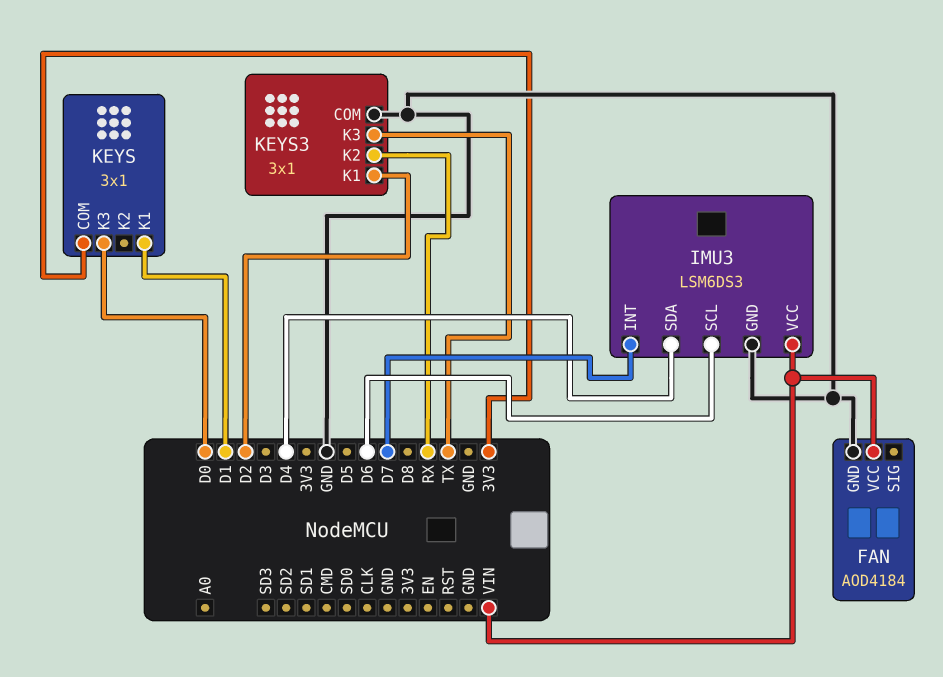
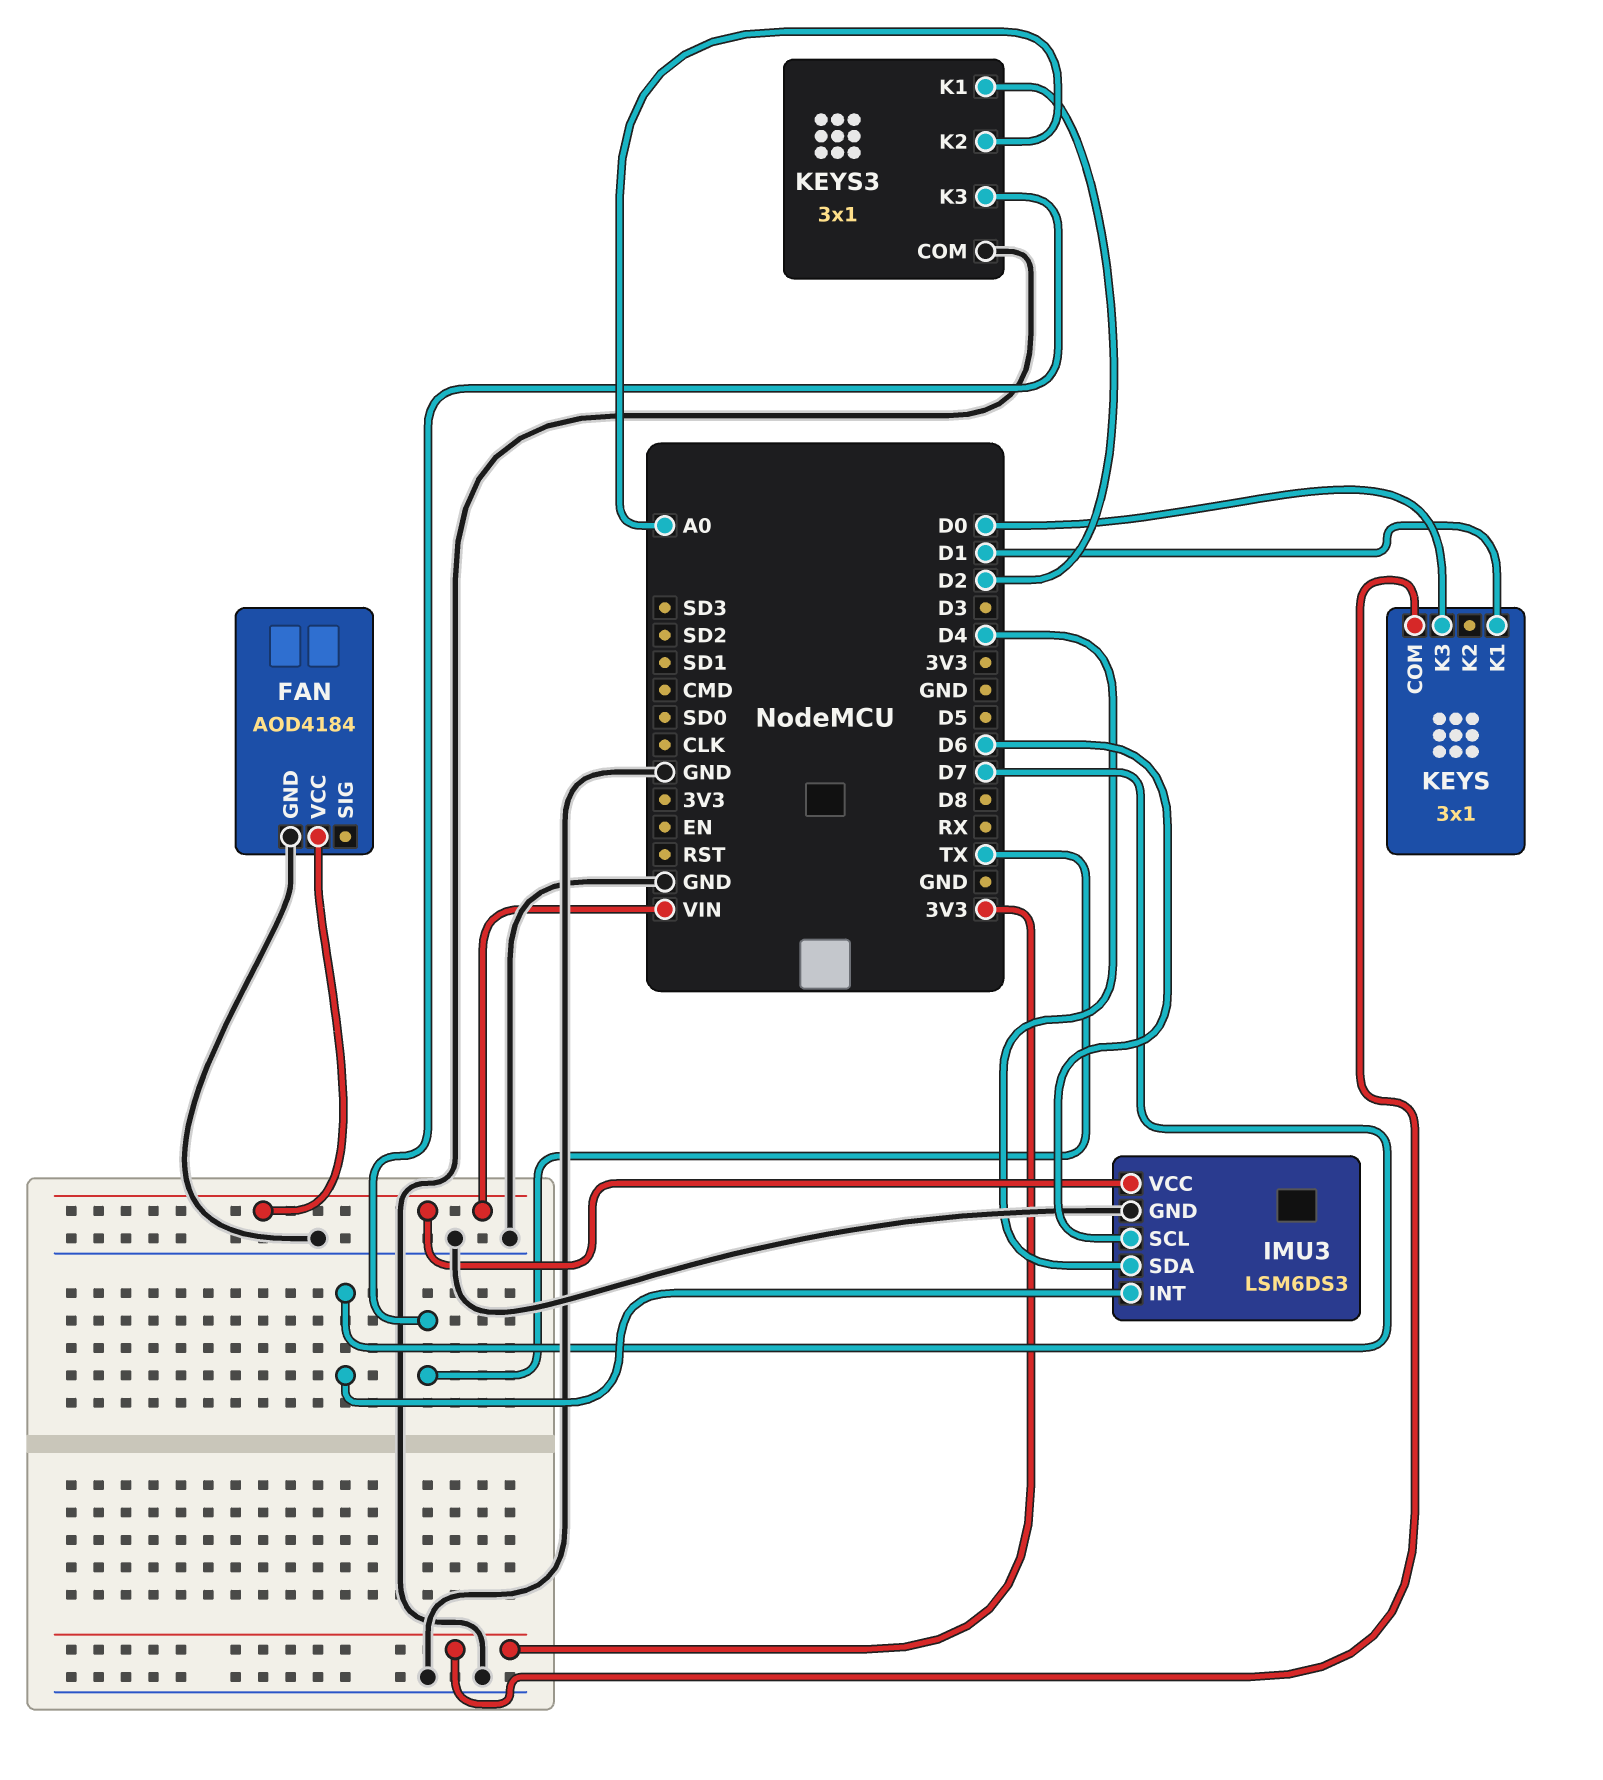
KEYS3 pin K2: RX -> A0

